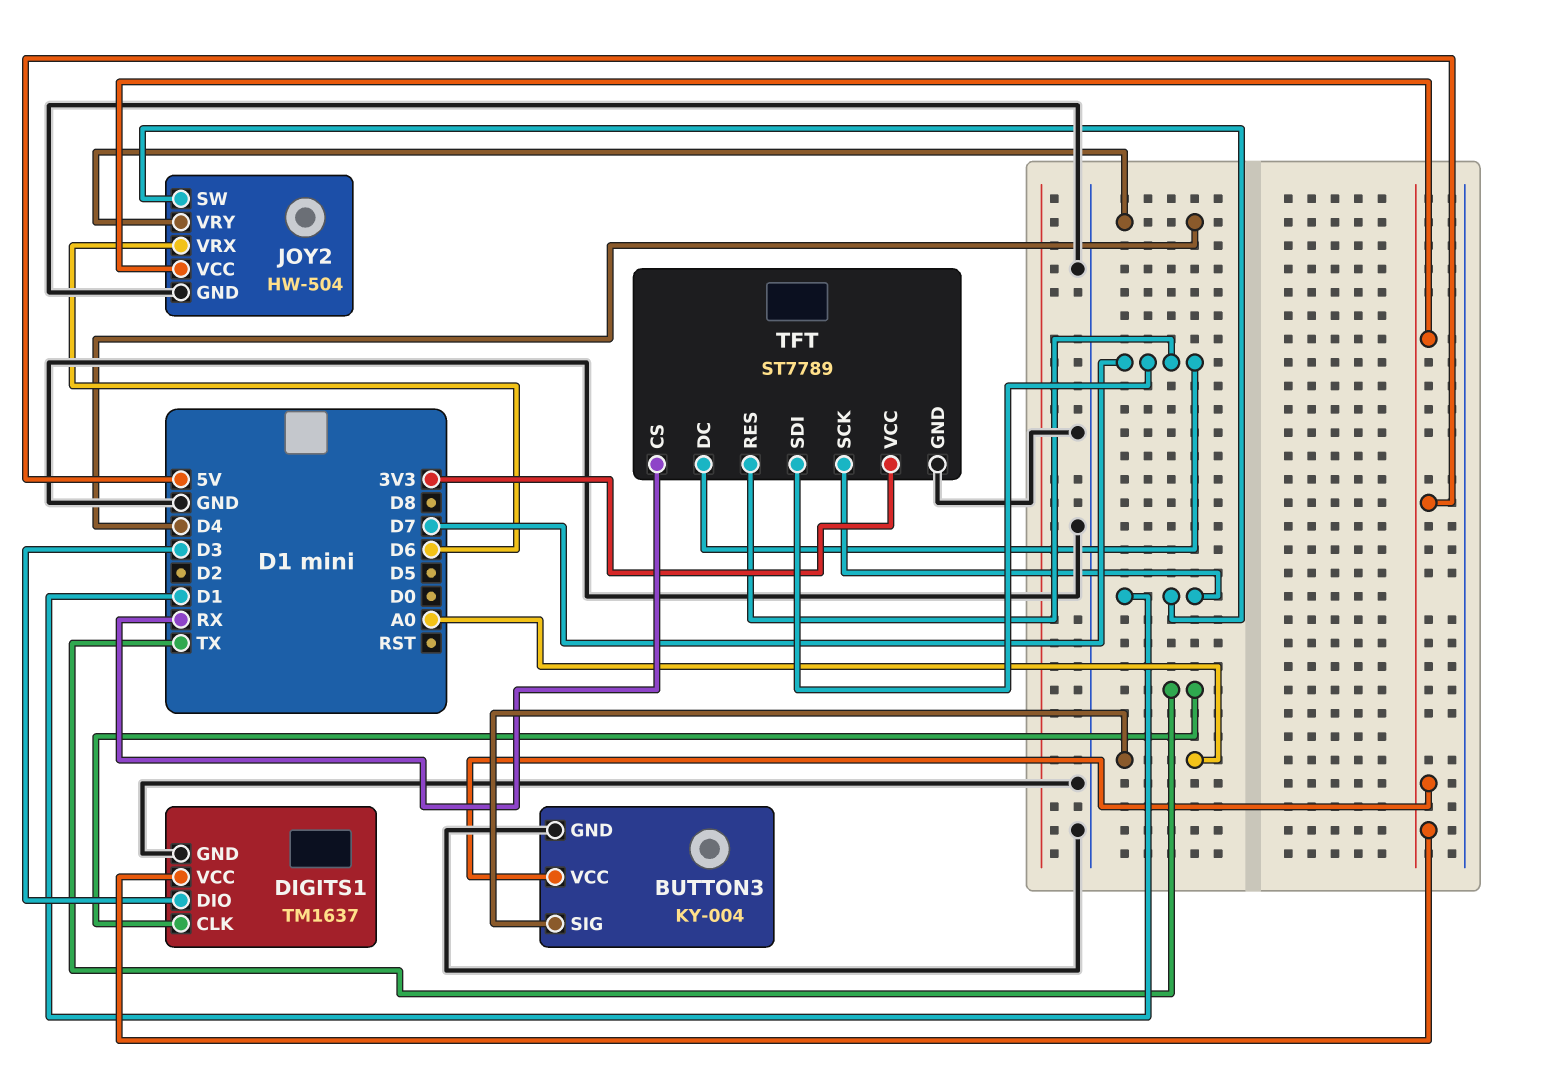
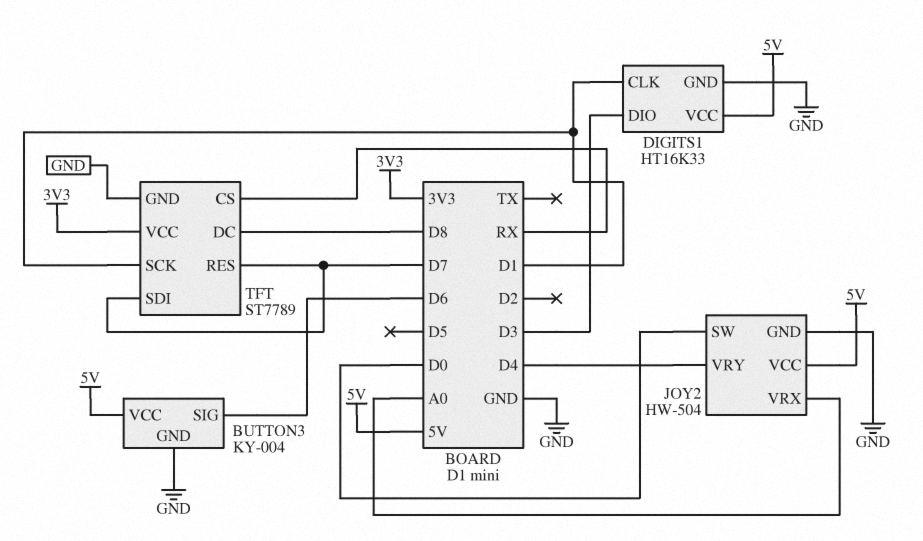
BUTTON3 pin SIG: A0 -> D6
DIGITS1: TM1637 -> HT16K33
DIGITS1 pin CLK: TX -> D1
JOY2 pin SW: D1 -> D0
JOY2 pin VRX: D6 -> A0
TFT pin DC: D7 -> D8

